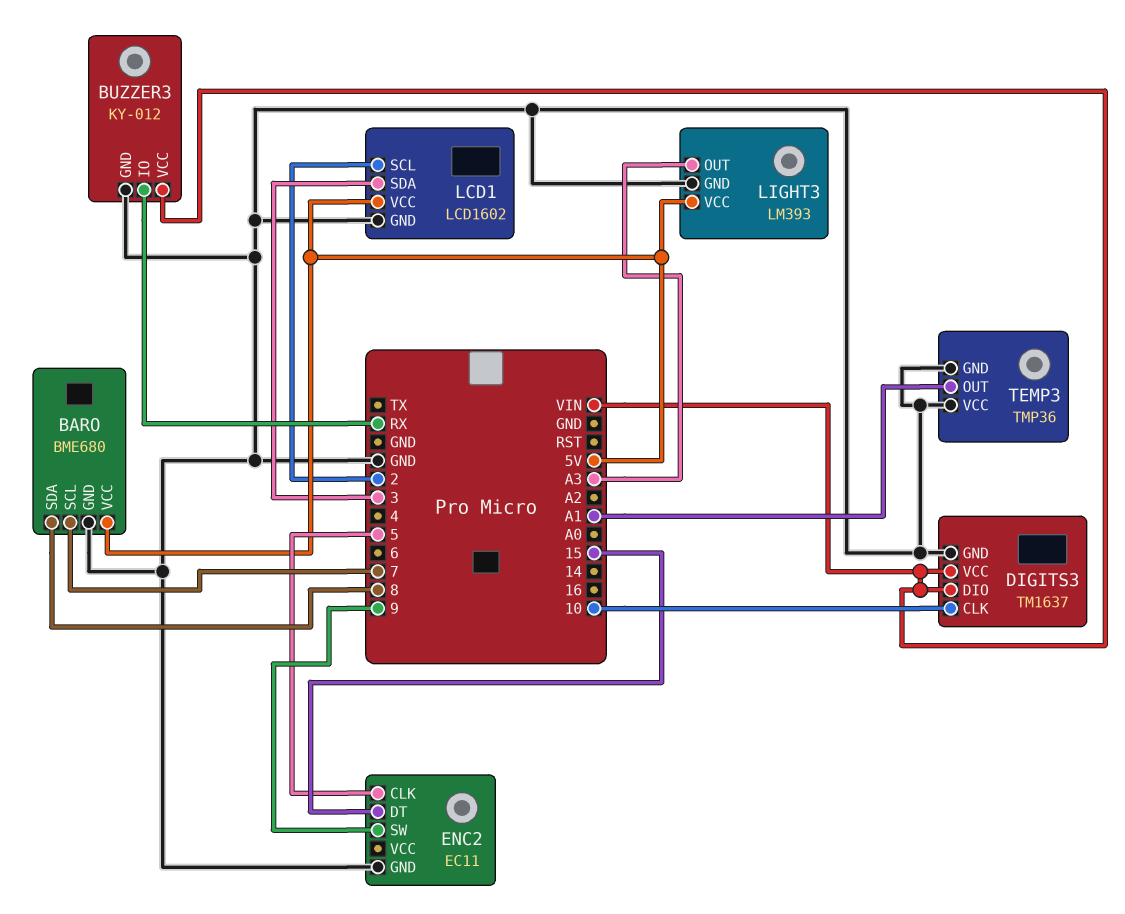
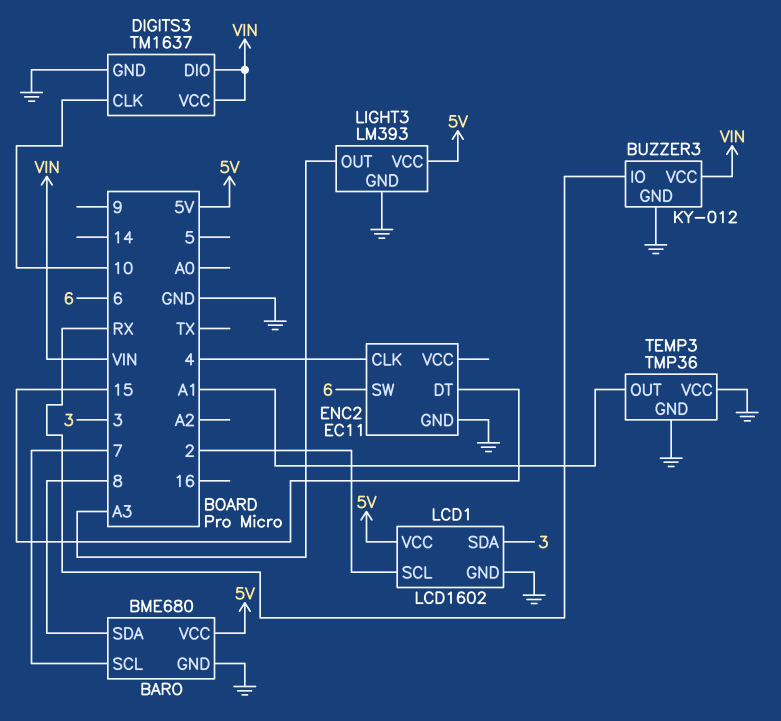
ENC2 pin CLK: 5 -> 4
ENC2 pin SW: 9 -> 6

